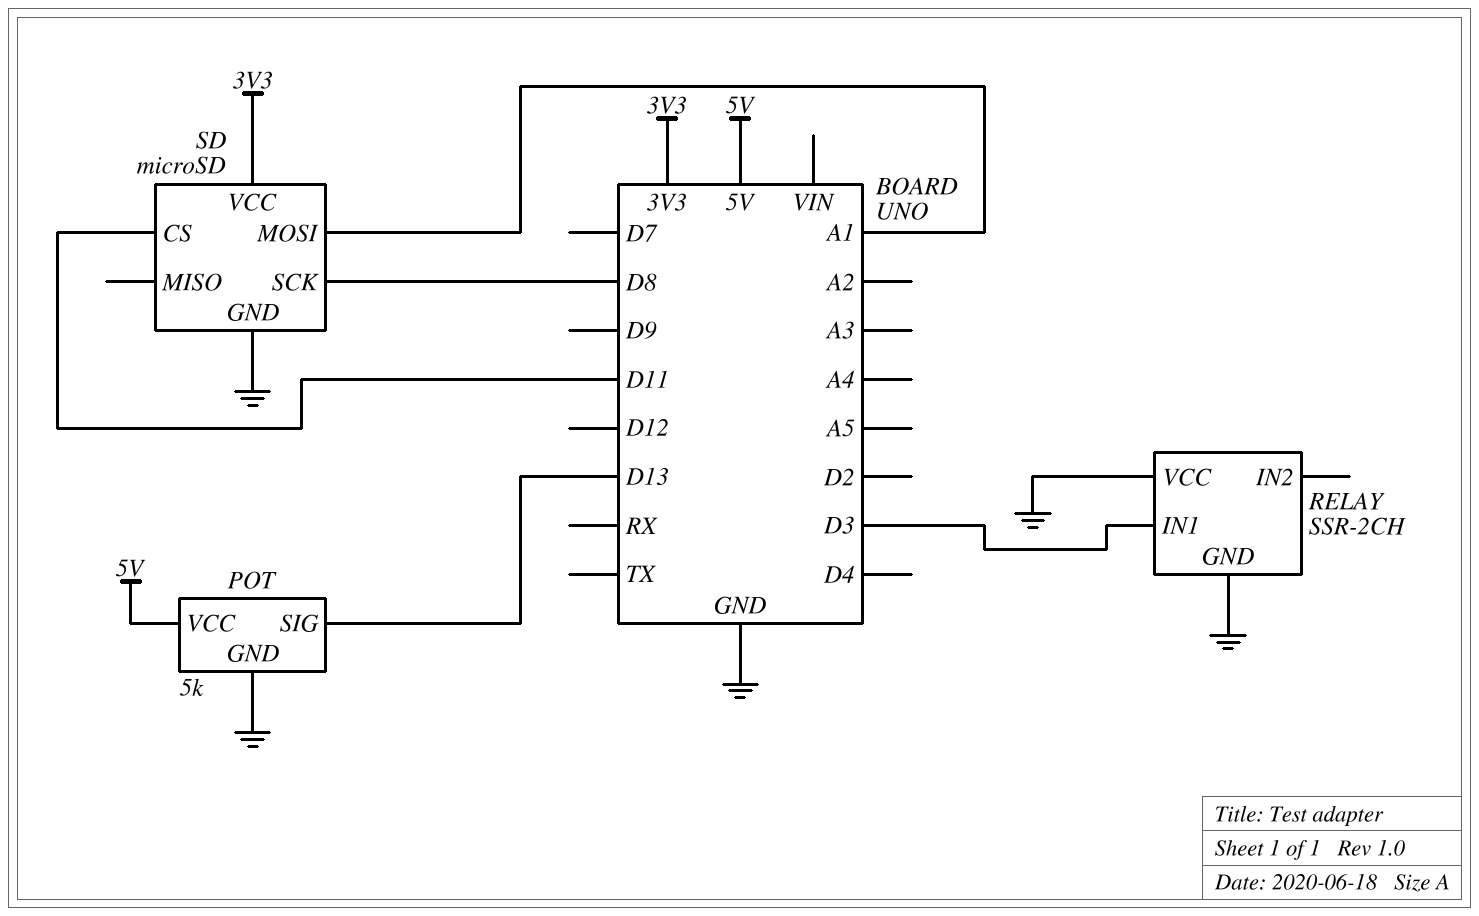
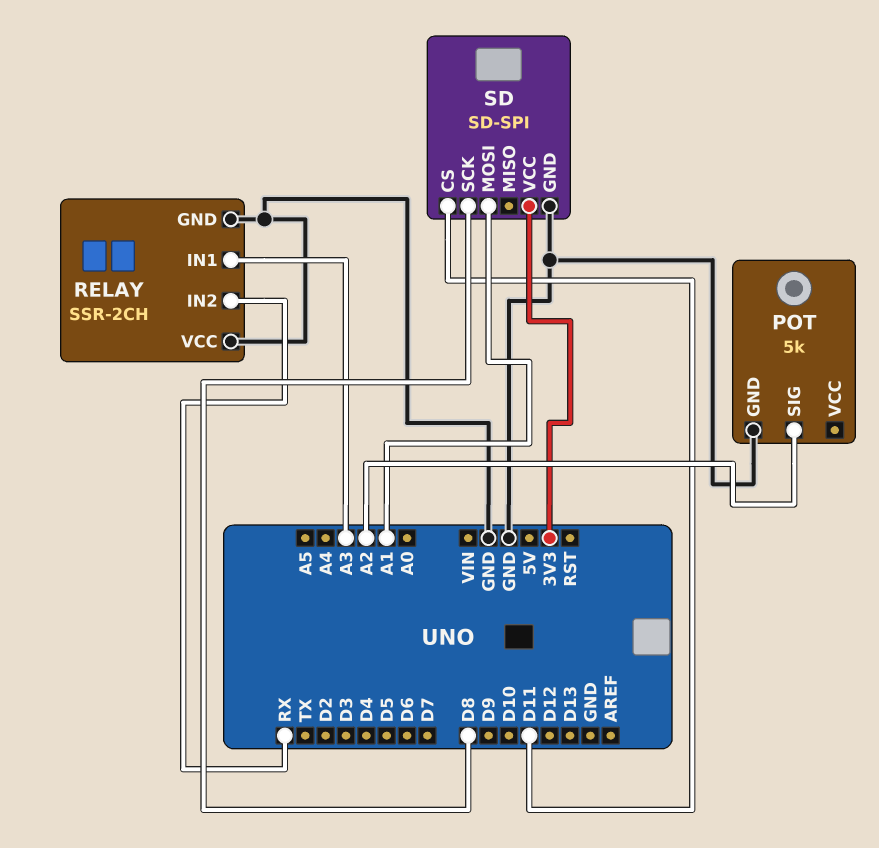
POT pin SIG: D13 -> A2
POT pin VCC: 5V -> none
RELAY pin IN1: D3 -> A3
RELAY pin IN2: none -> RX
SD: microSD -> SD-SPI

